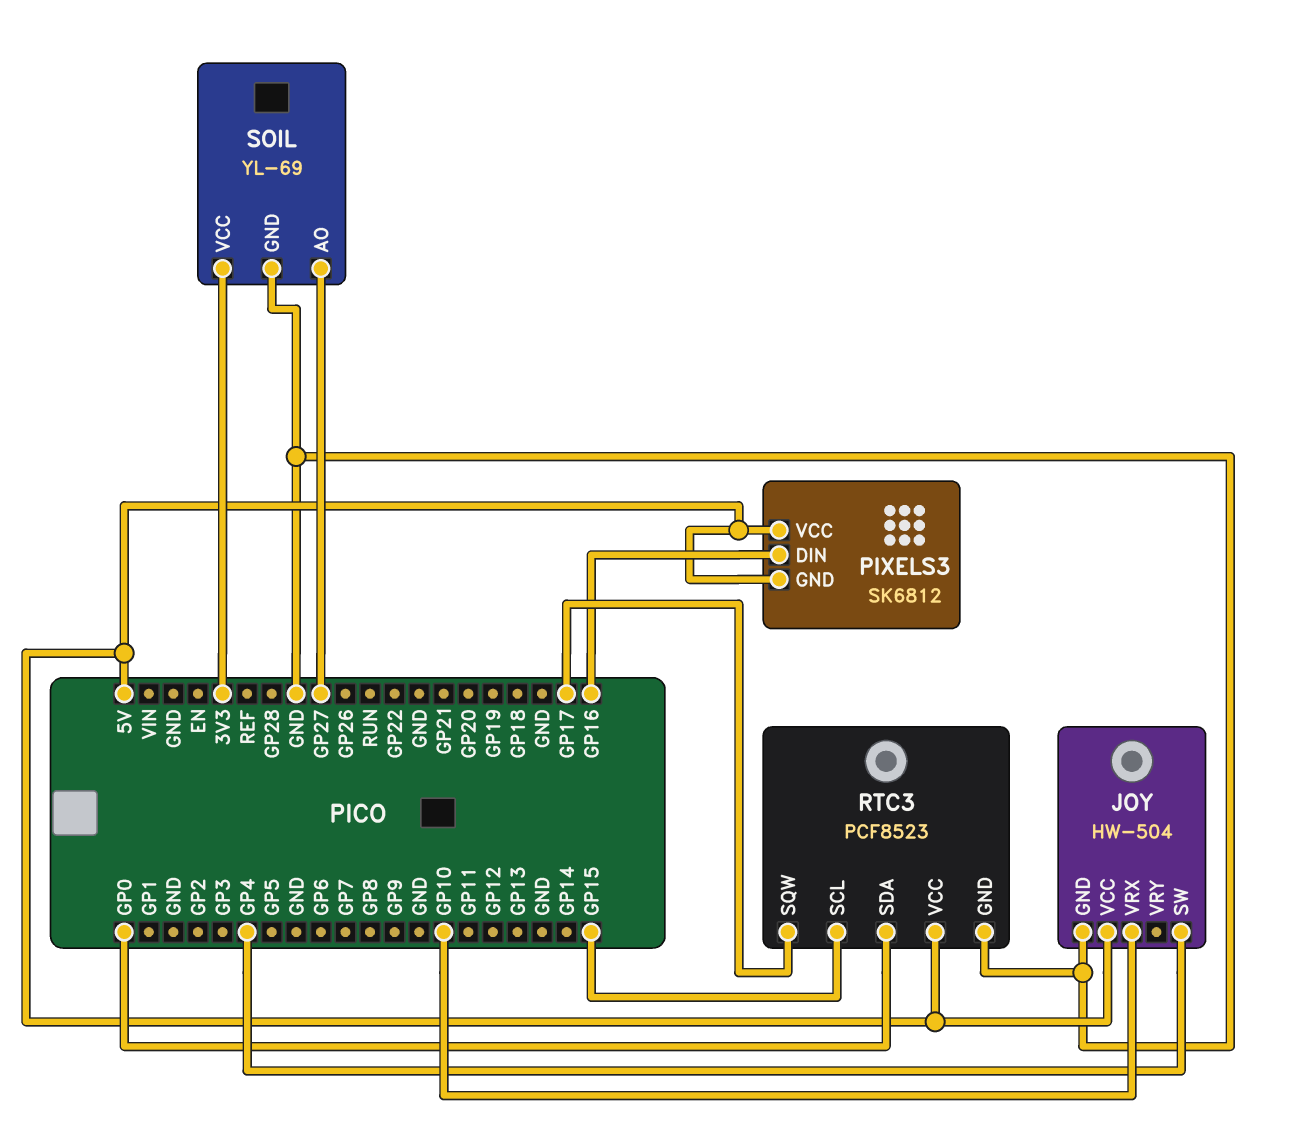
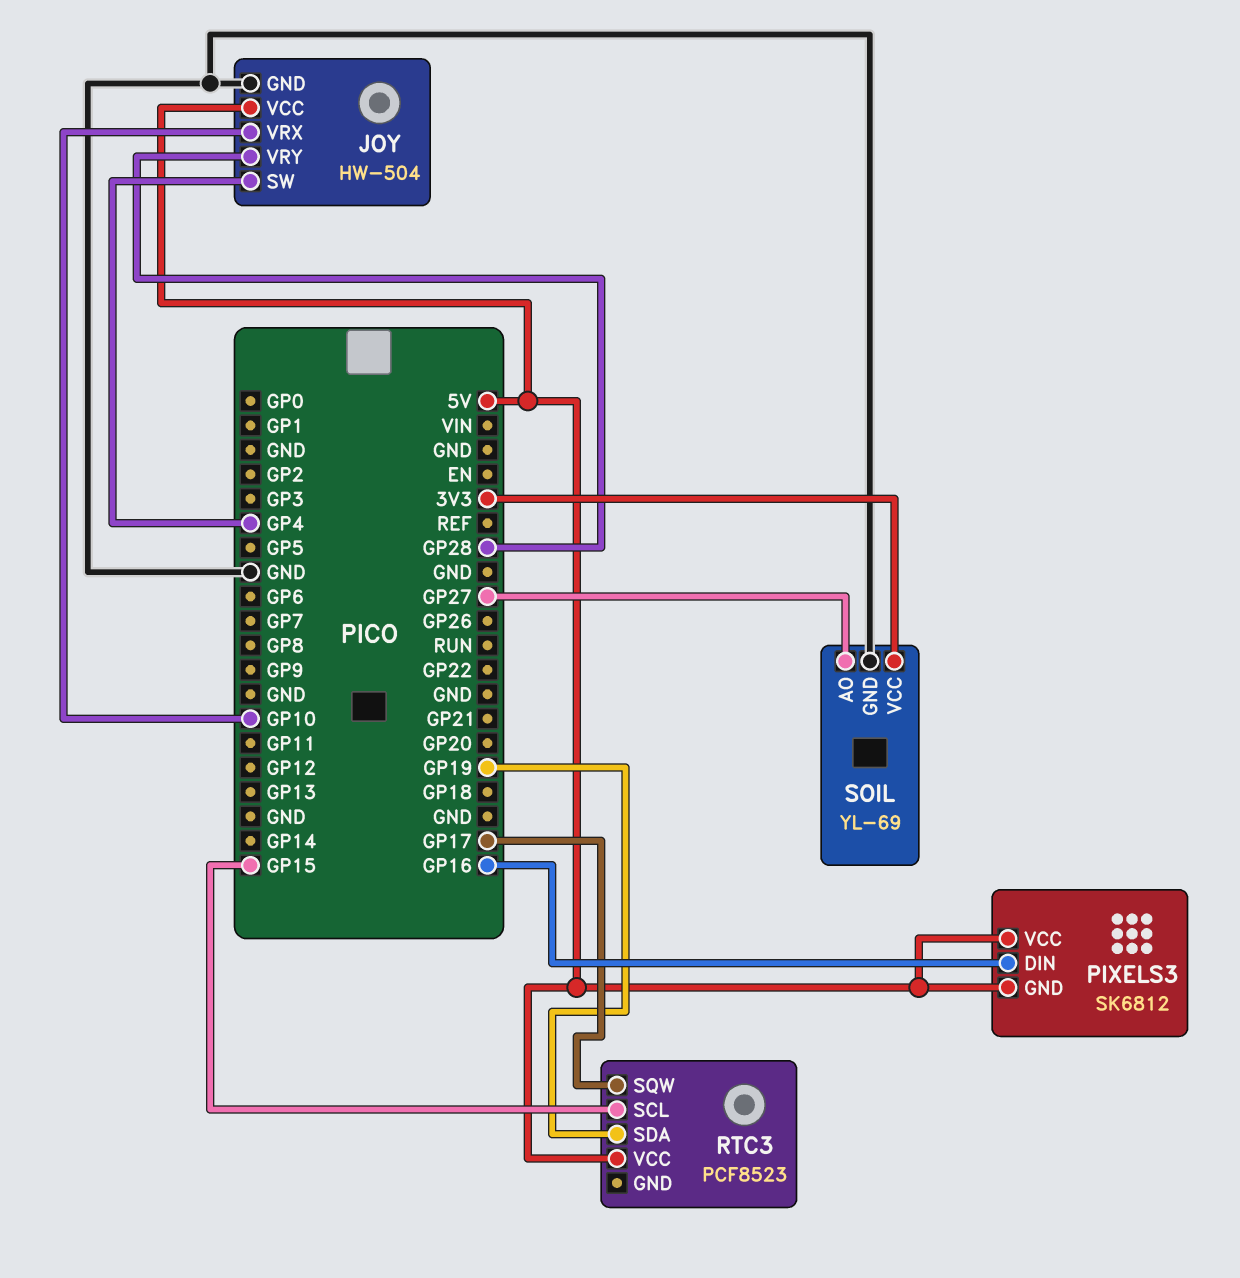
JOY pin VRY: none -> GP28
RTC3 pin GND: GND -> none
RTC3 pin SDA: GP0 -> GP19

